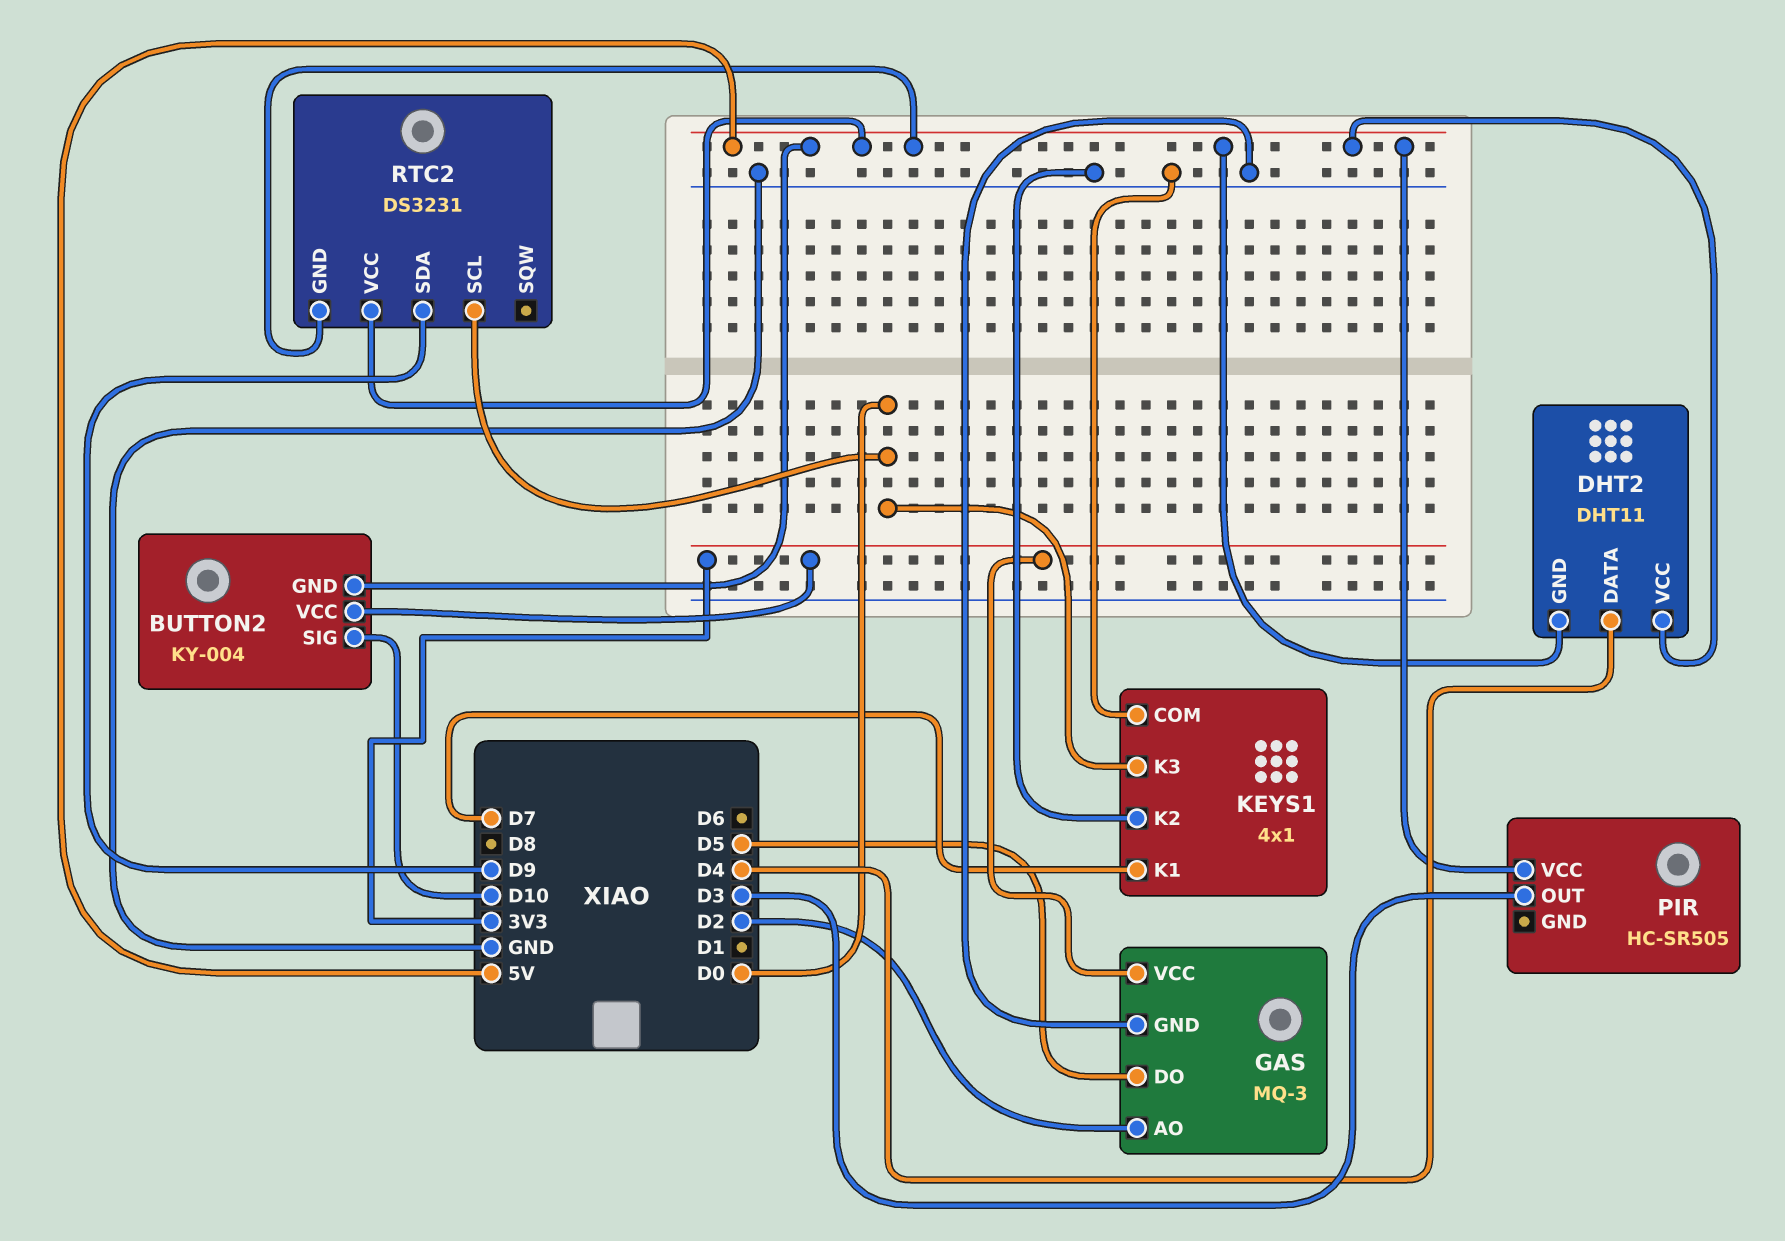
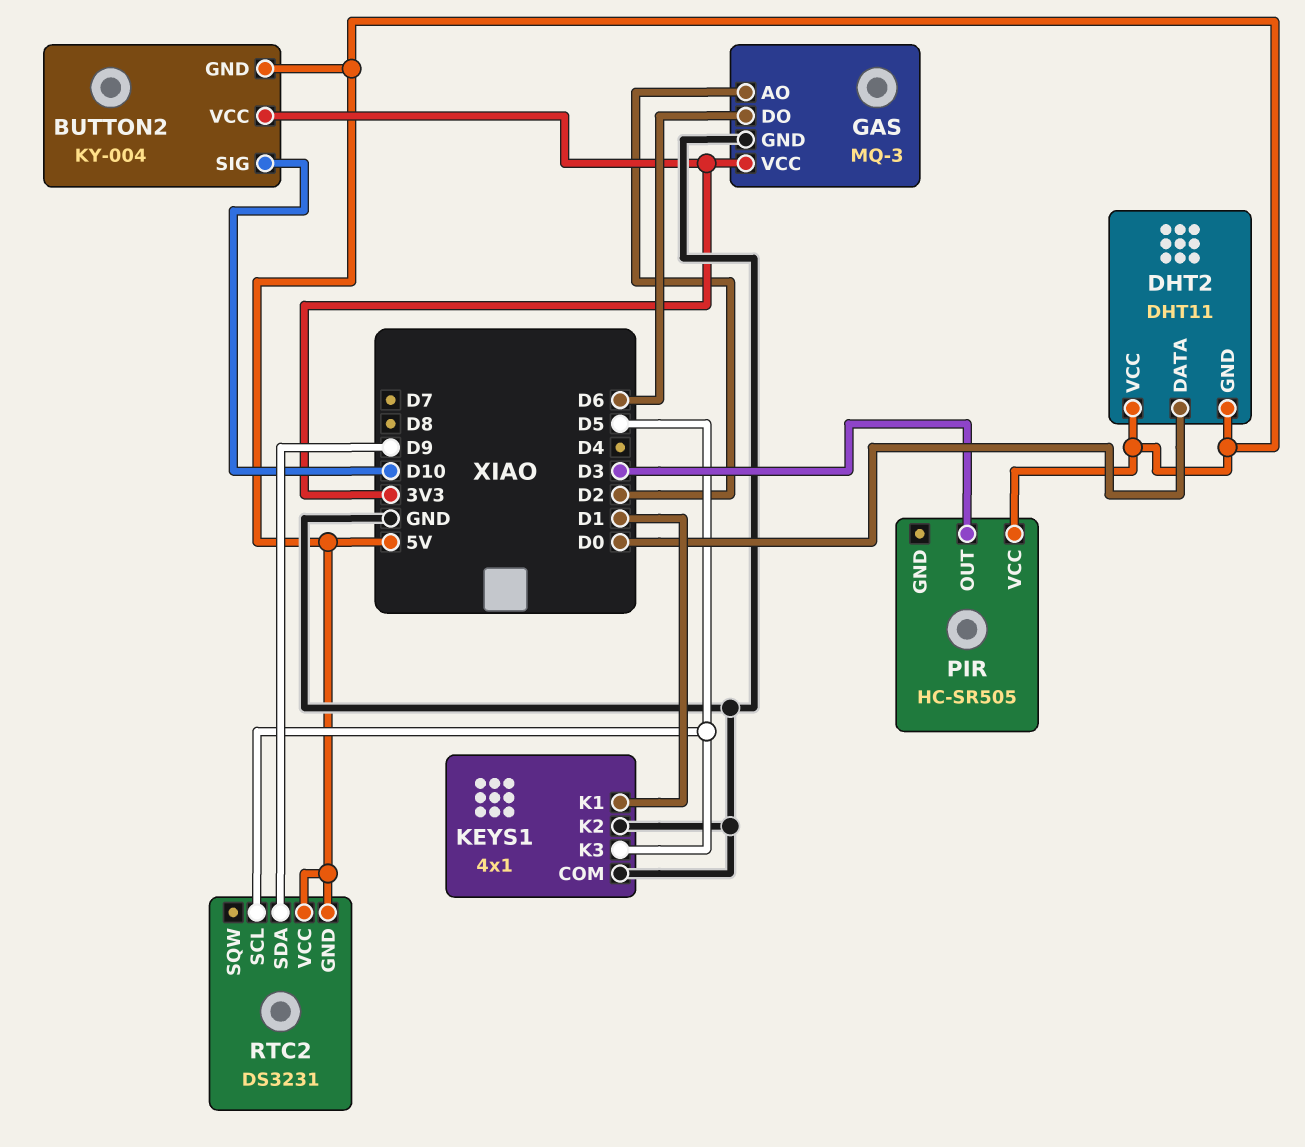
DHT2 pin DATA: D4 -> D0
GAS pin DO: D5 -> D6
KEYS1 pin K1: D7 -> D1
KEYS1 pin K3: D0 -> D5
RTC2 pin SCL: D0 -> D5

